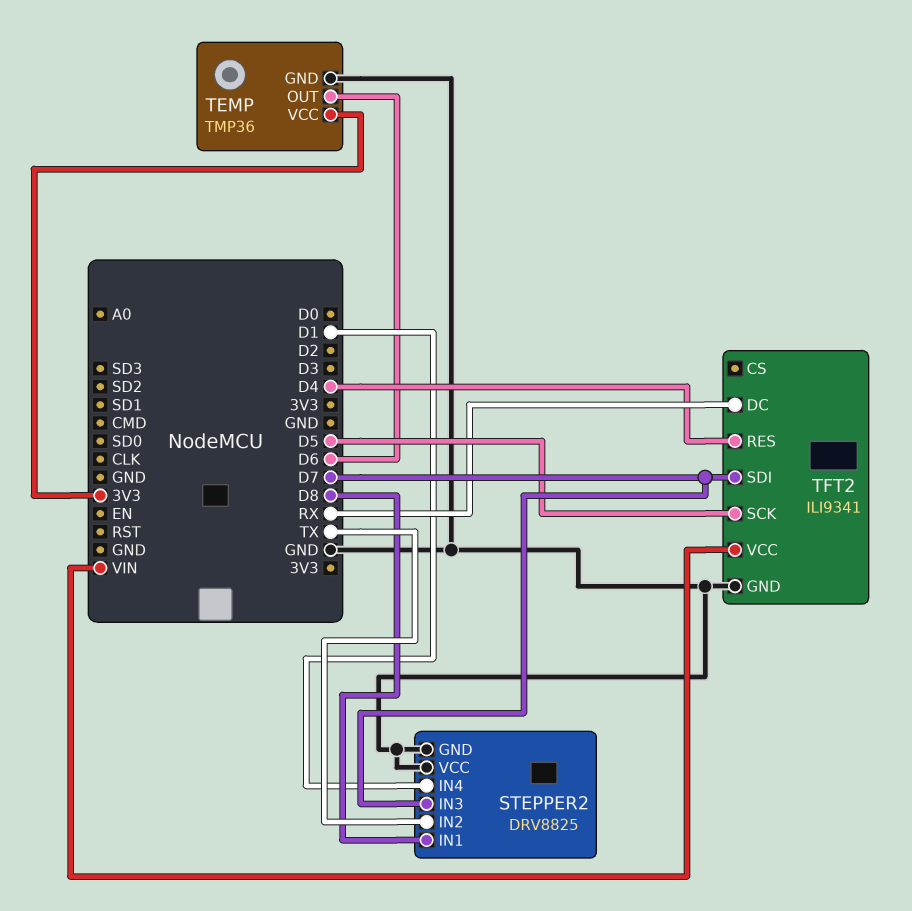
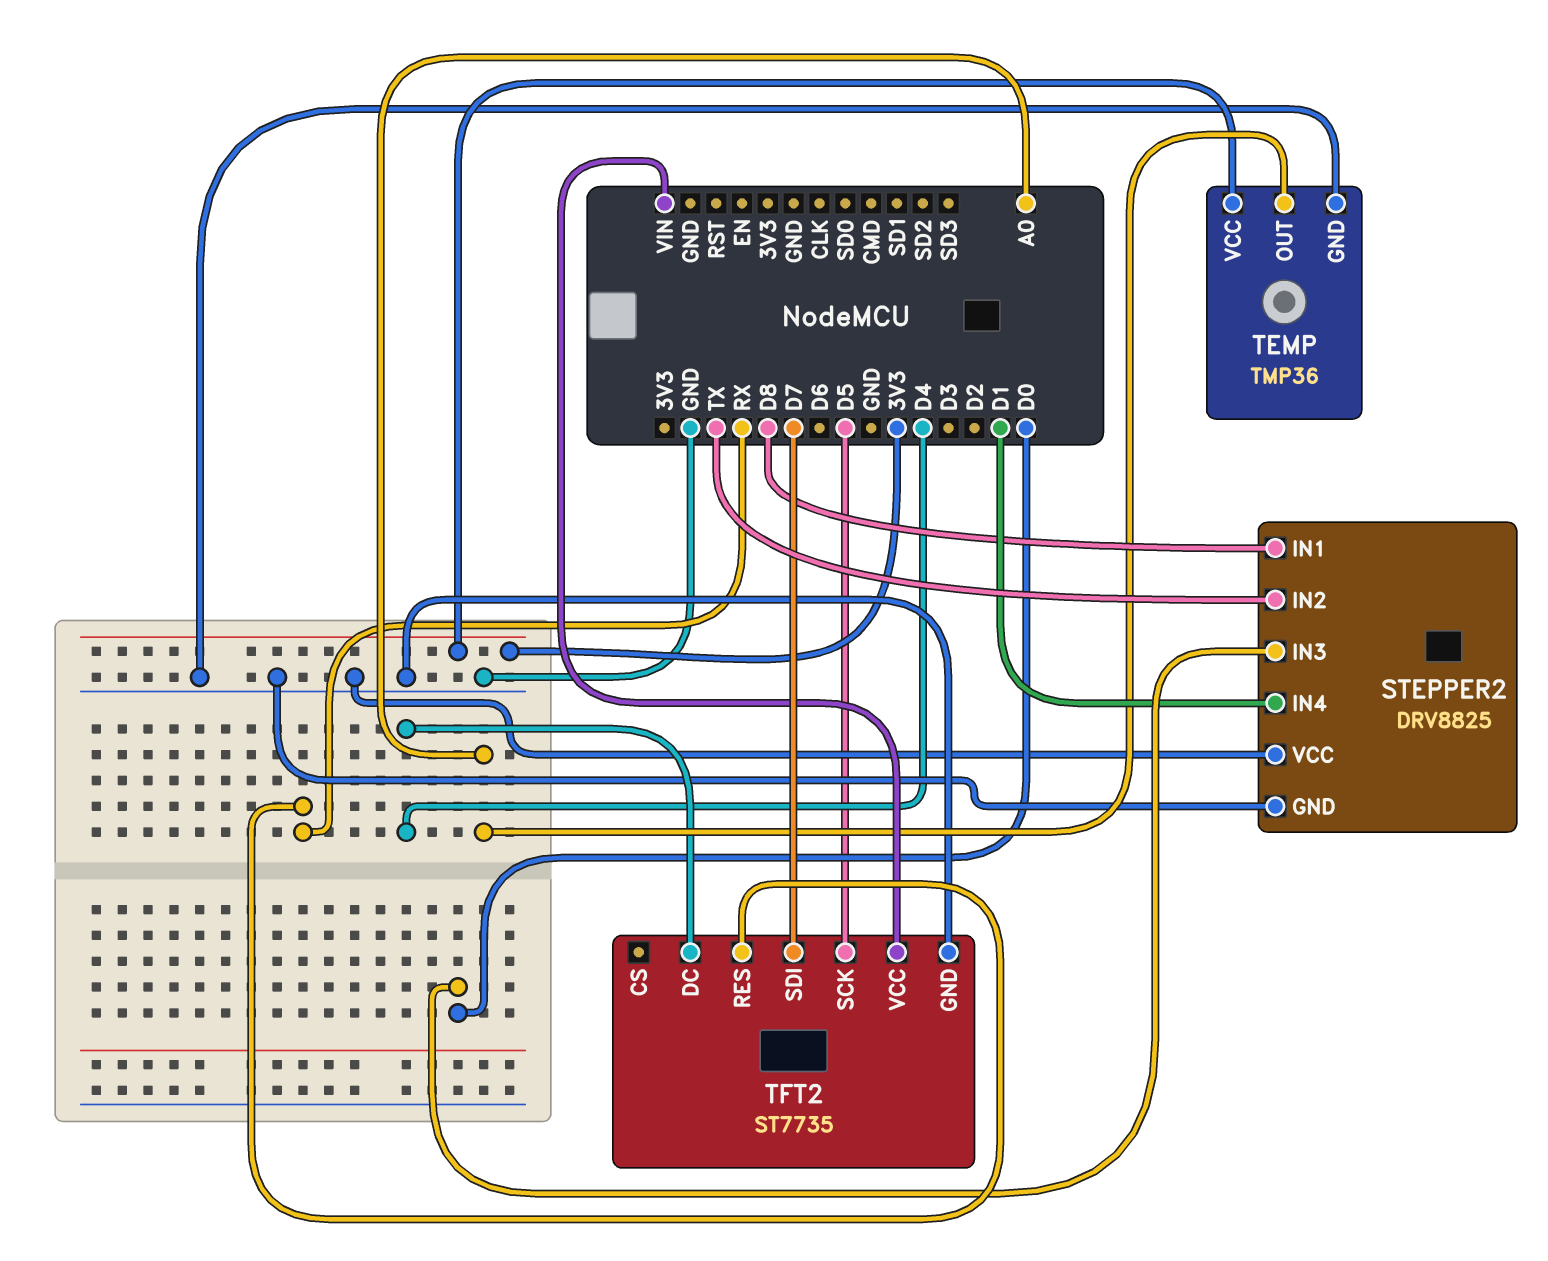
STEPPER2 pin IN3: D7 -> D0
TEMP pin OUT: D6 -> A0
TFT2: ILI9341 -> ST7735
TFT2 pin DC: RX -> D4
TFT2 pin RES: D4 -> RX

